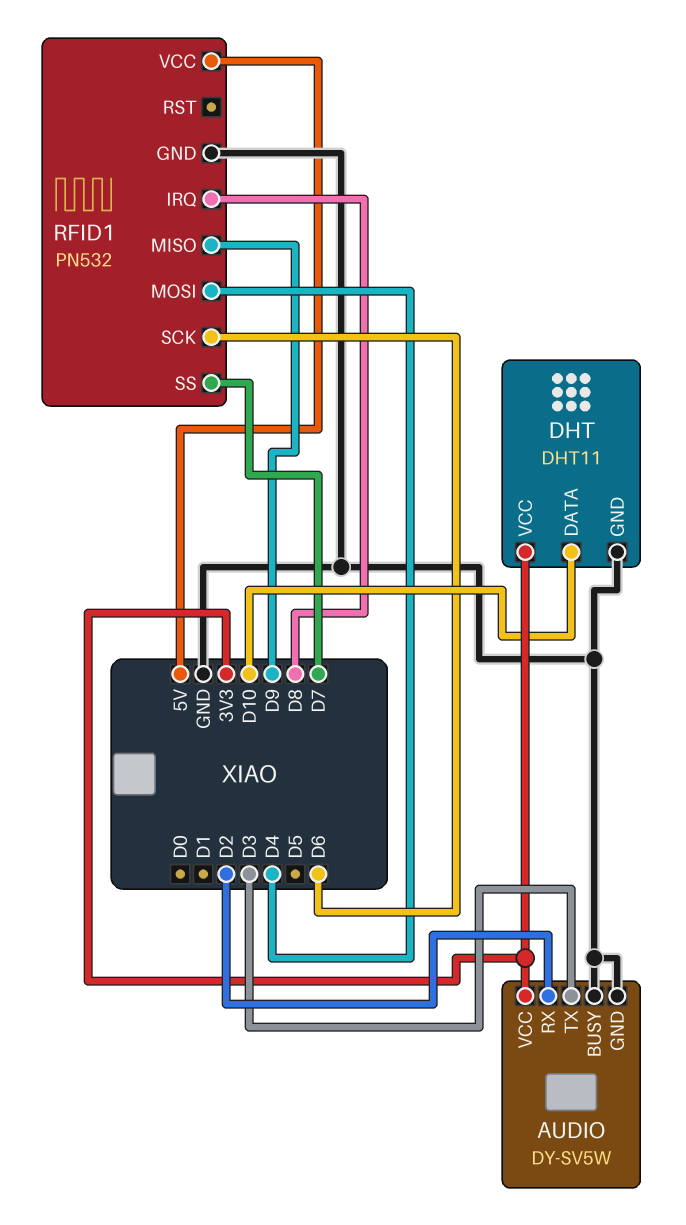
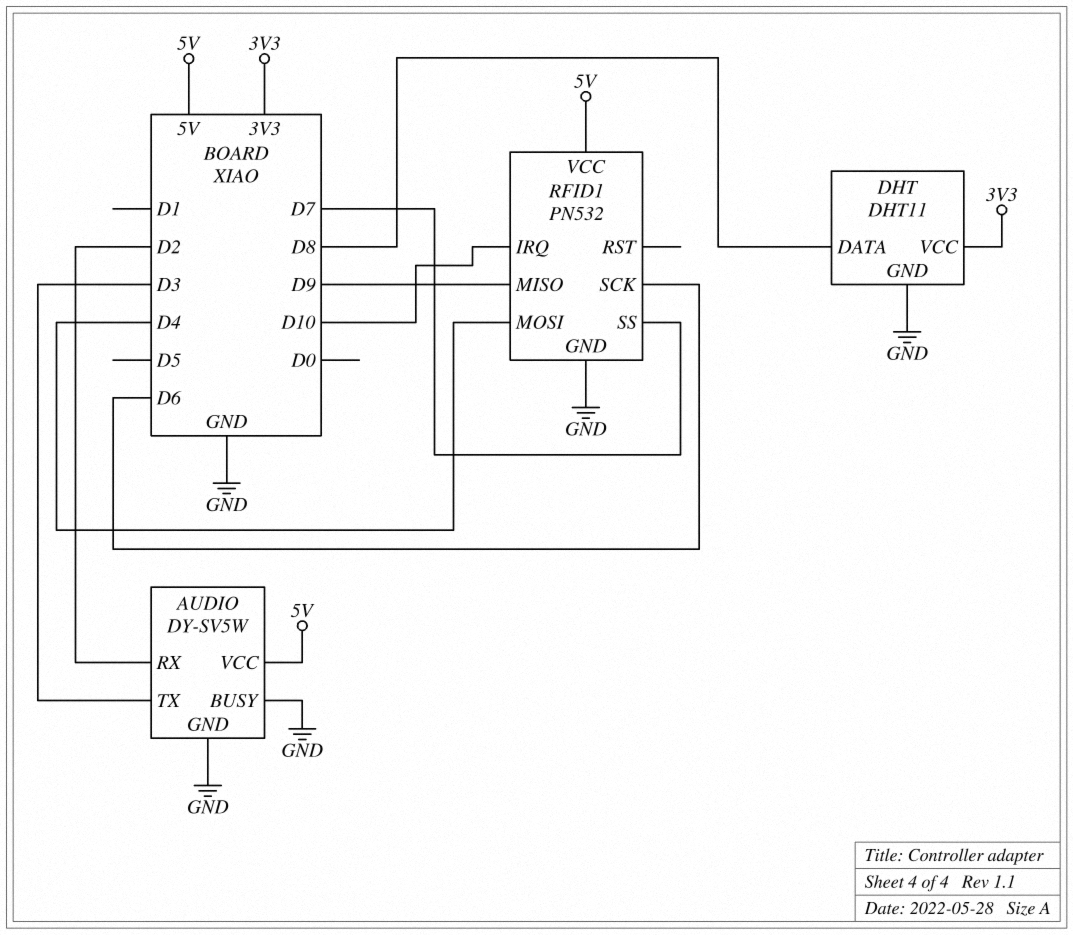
AUDIO pin VCC: 3V3 -> 5V
DHT pin DATA: D10 -> D8
RFID1 pin IRQ: D8 -> D10

